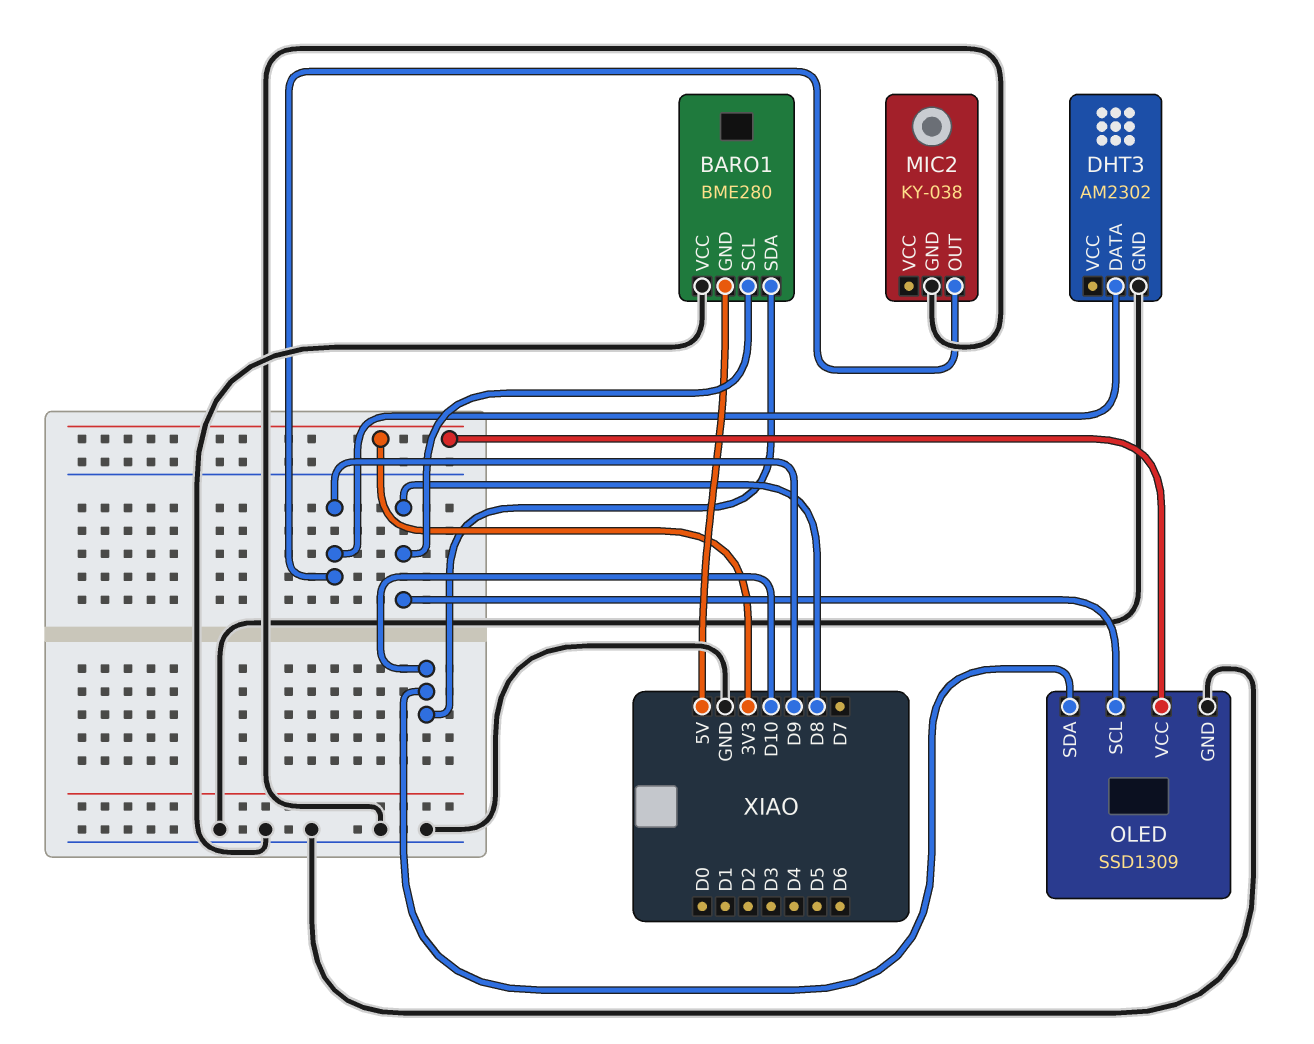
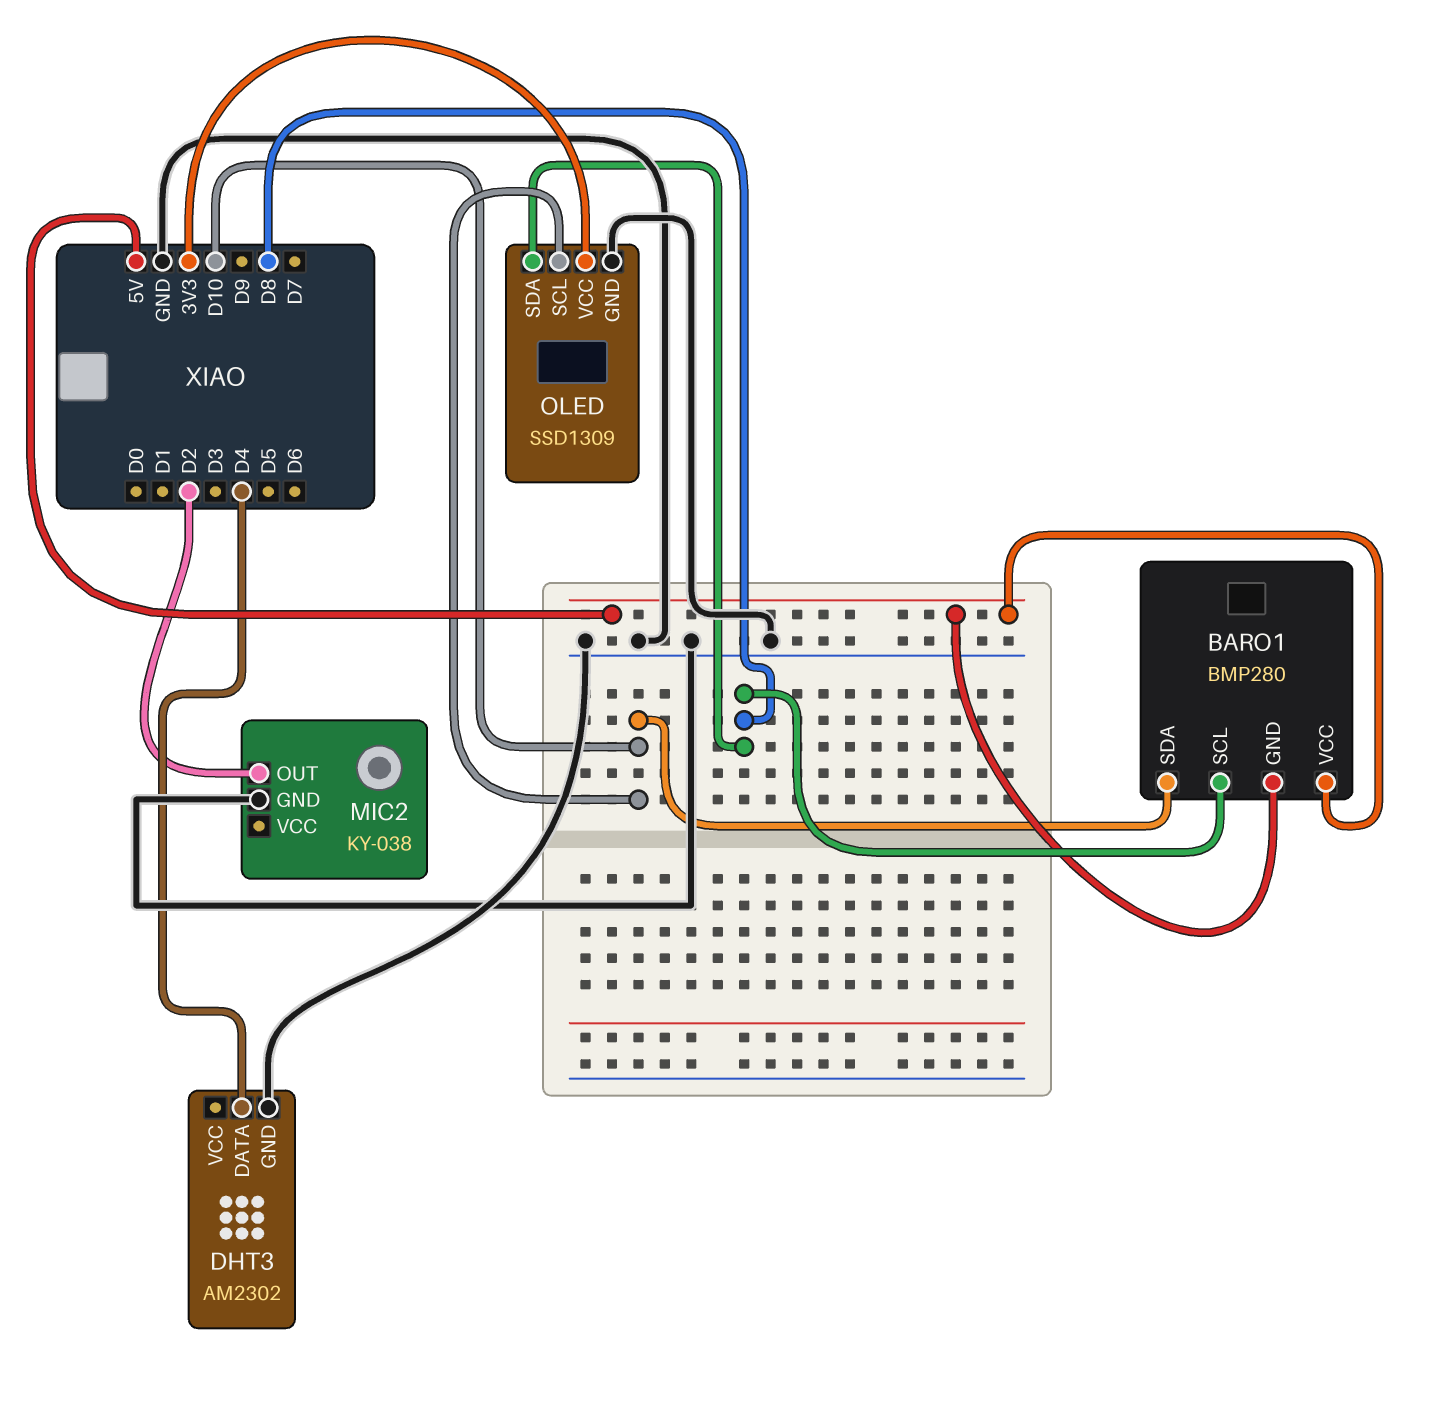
BARO1: BME280 -> BMP280
BARO1 pin VCC: GND -> 5V
DHT3 pin DATA: D9 -> D4
MIC2 pin OUT: D9 -> D2
OLED pin SCL: D8 -> D10
OLED pin SDA: D10 -> D8

